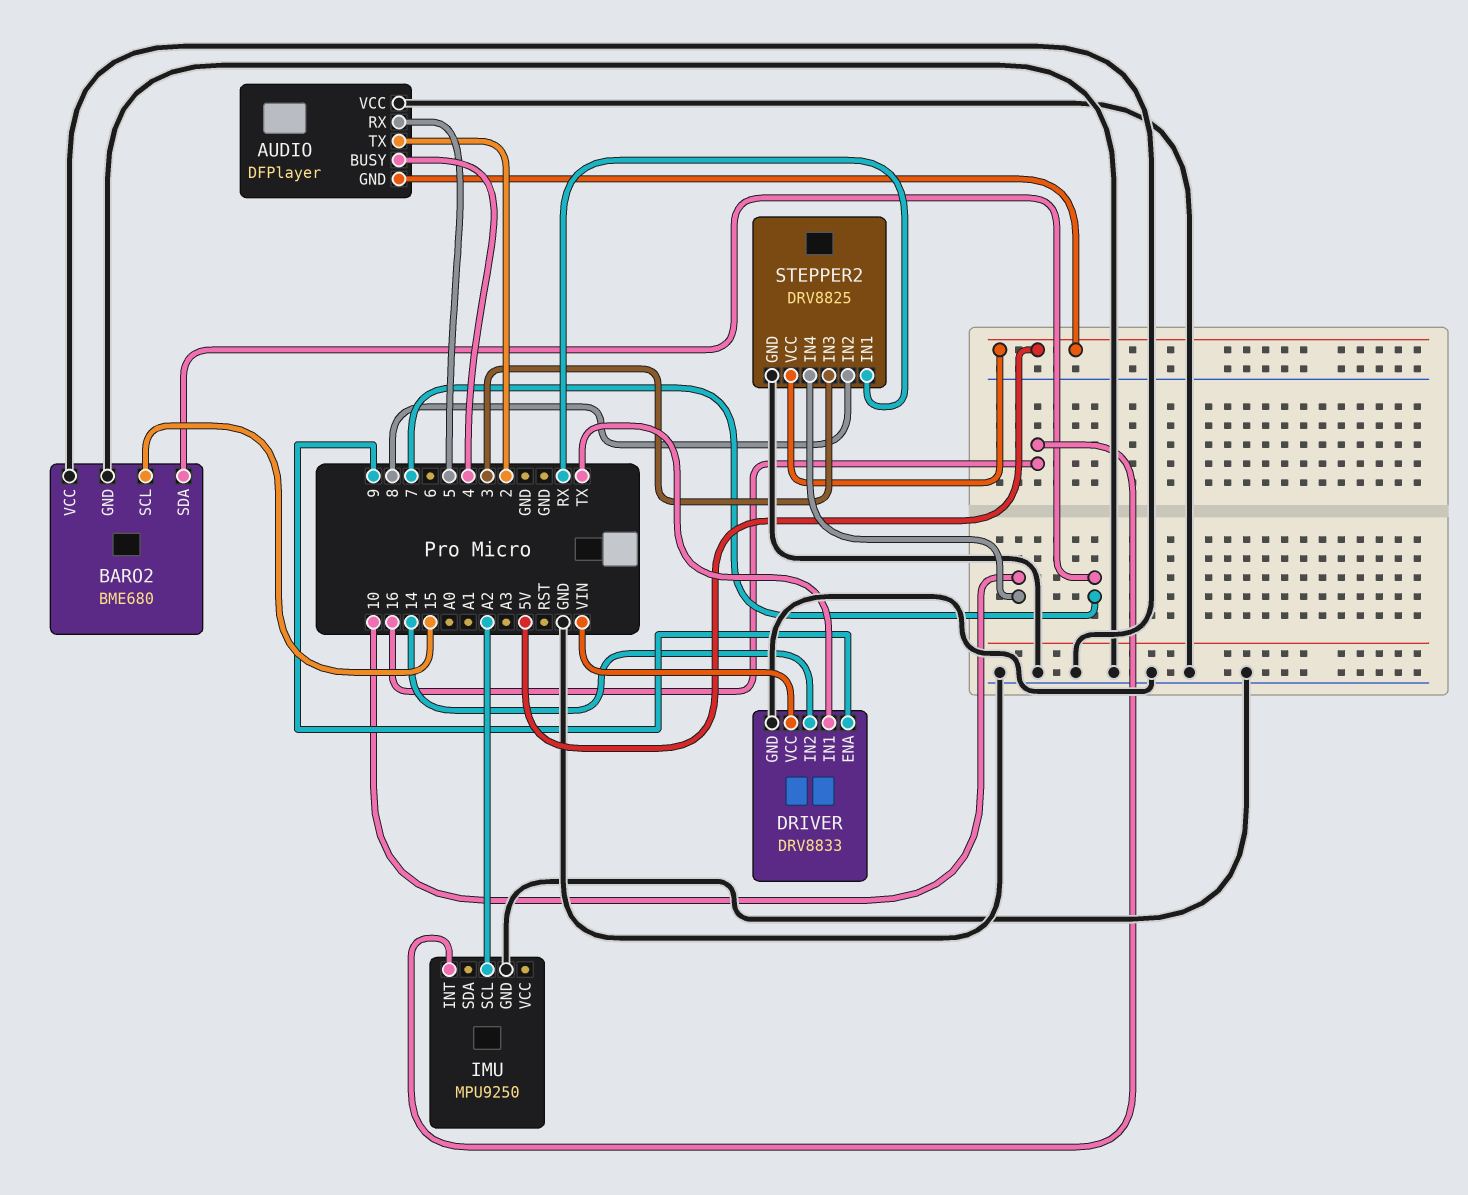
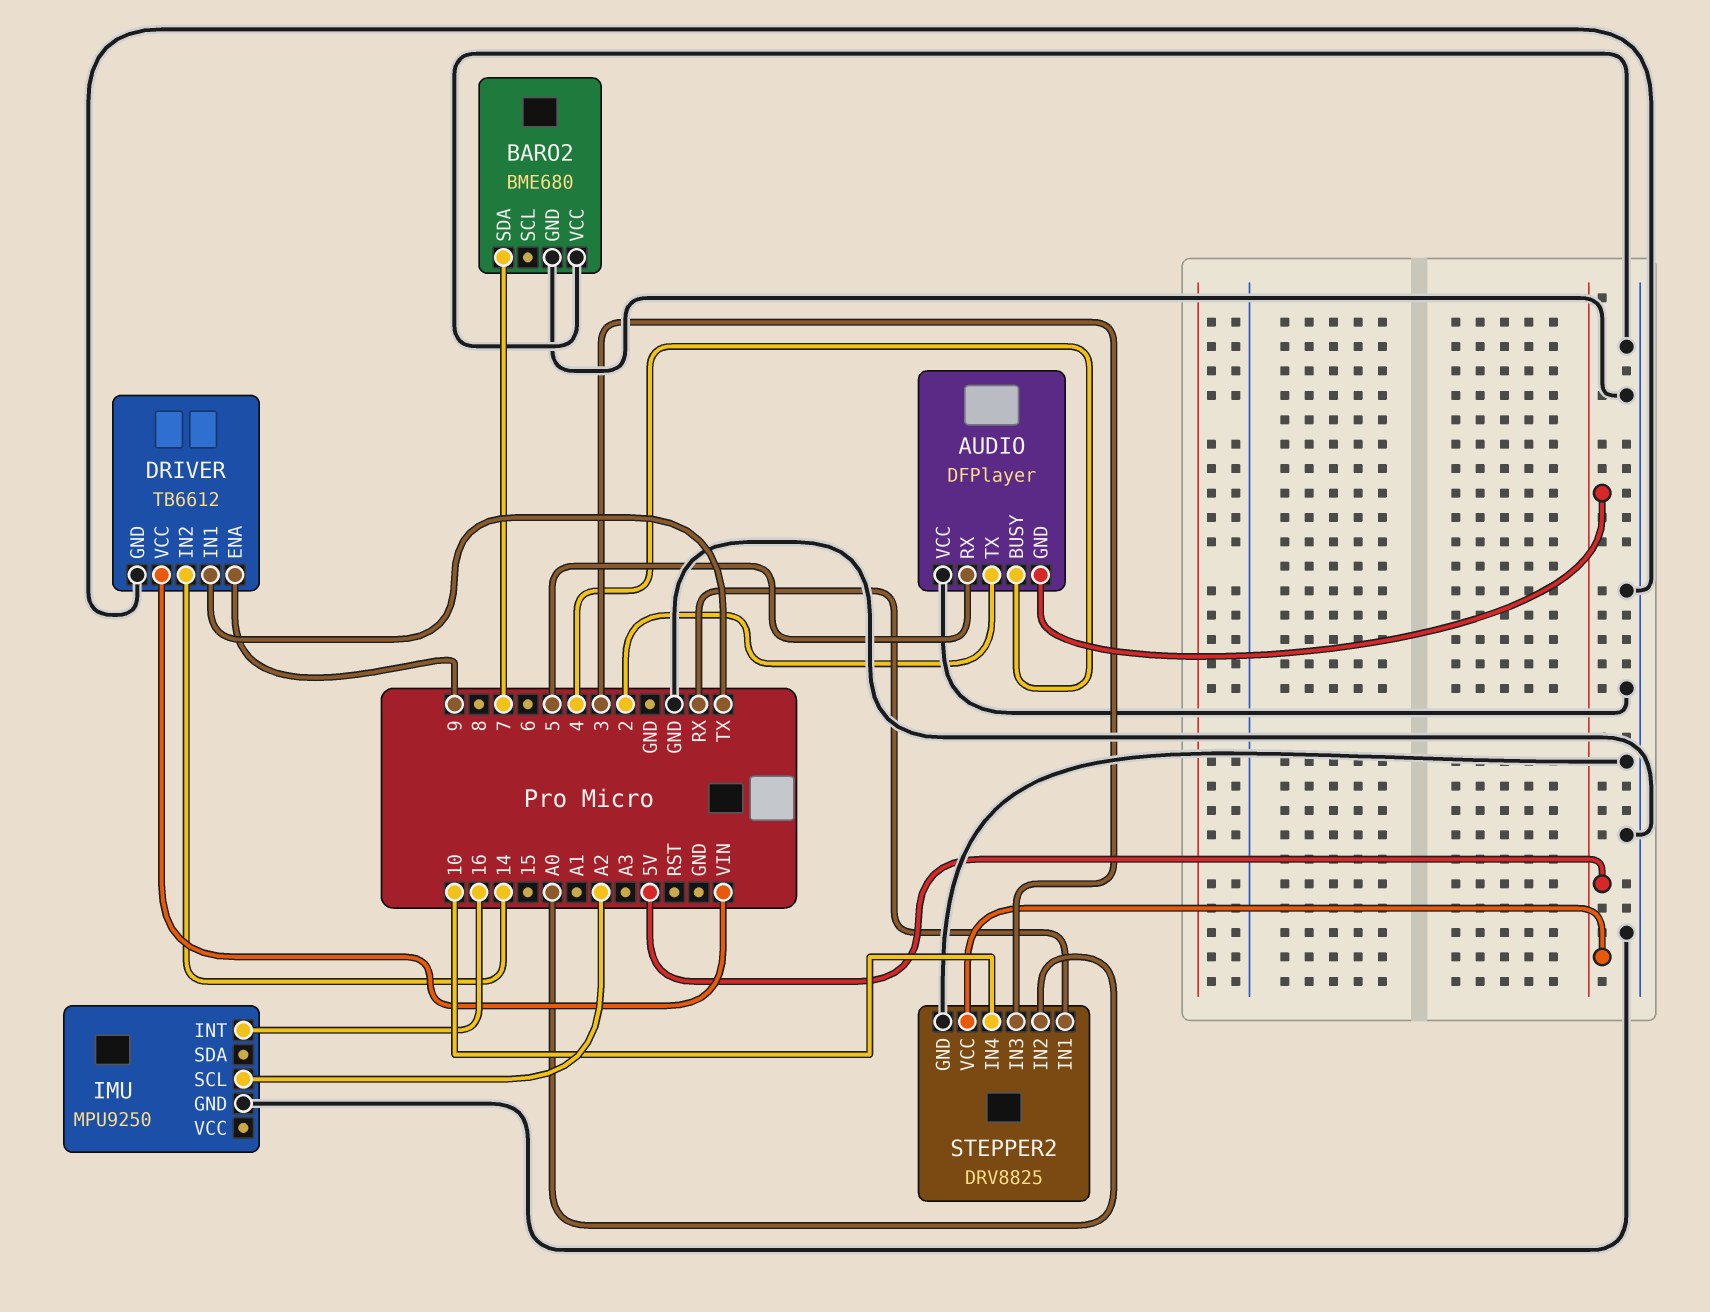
BARO2 pin SCL: 15 -> none
DRIVER: DRV8833 -> TB6612
STEPPER2 pin IN2: 8 -> A0

